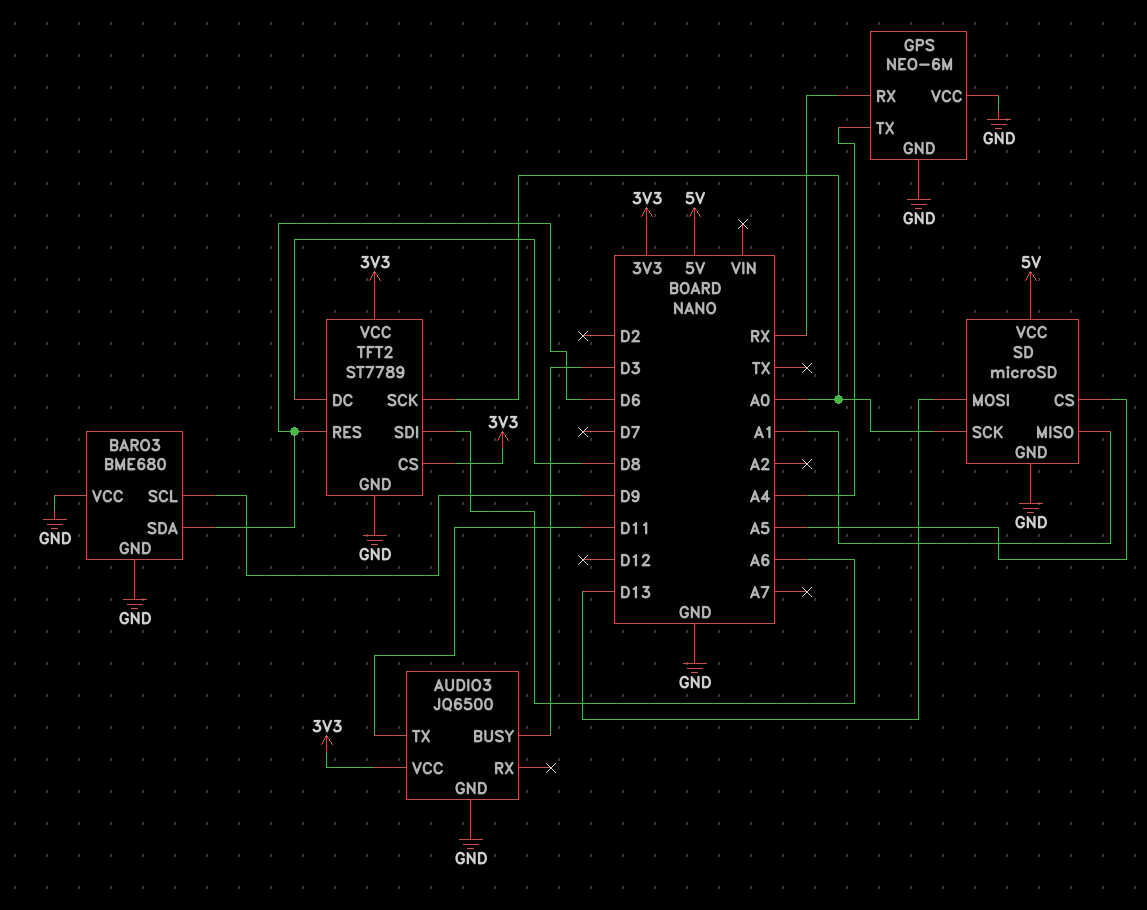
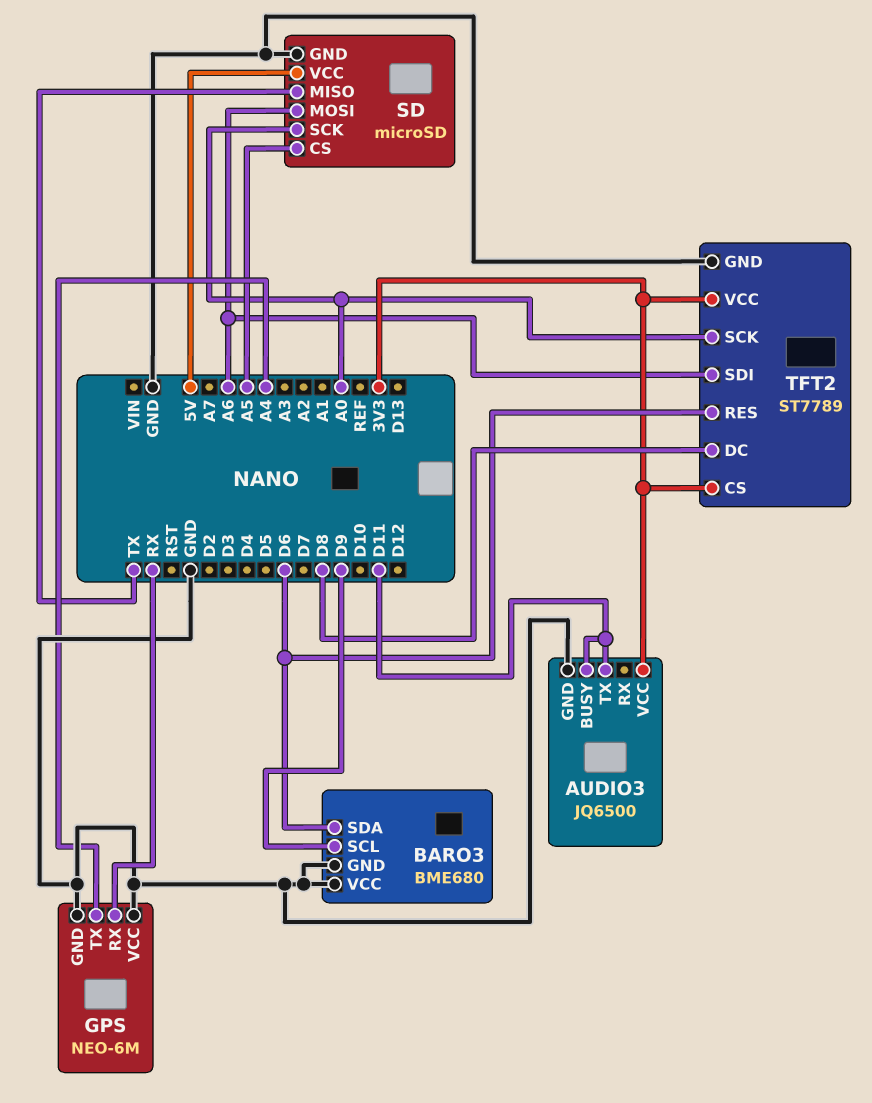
AUDIO3 pin BUSY: D3 -> D11
SD pin MISO: A1 -> TX
SD pin MOSI: D13 -> A6

